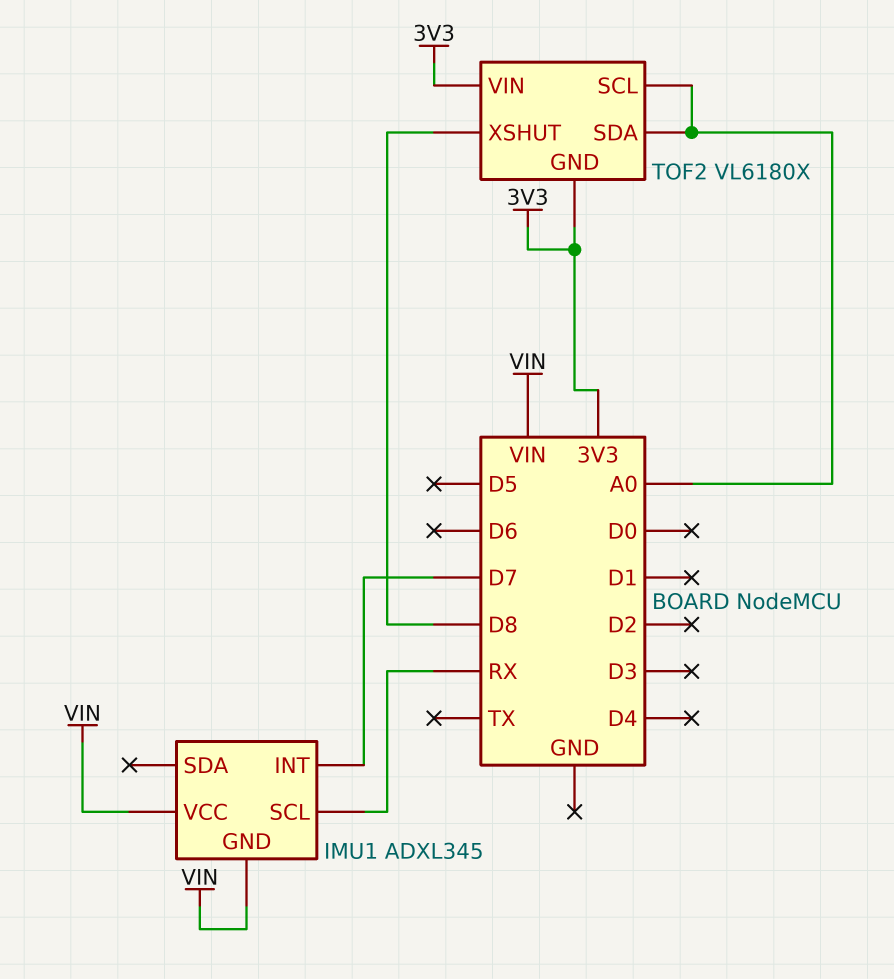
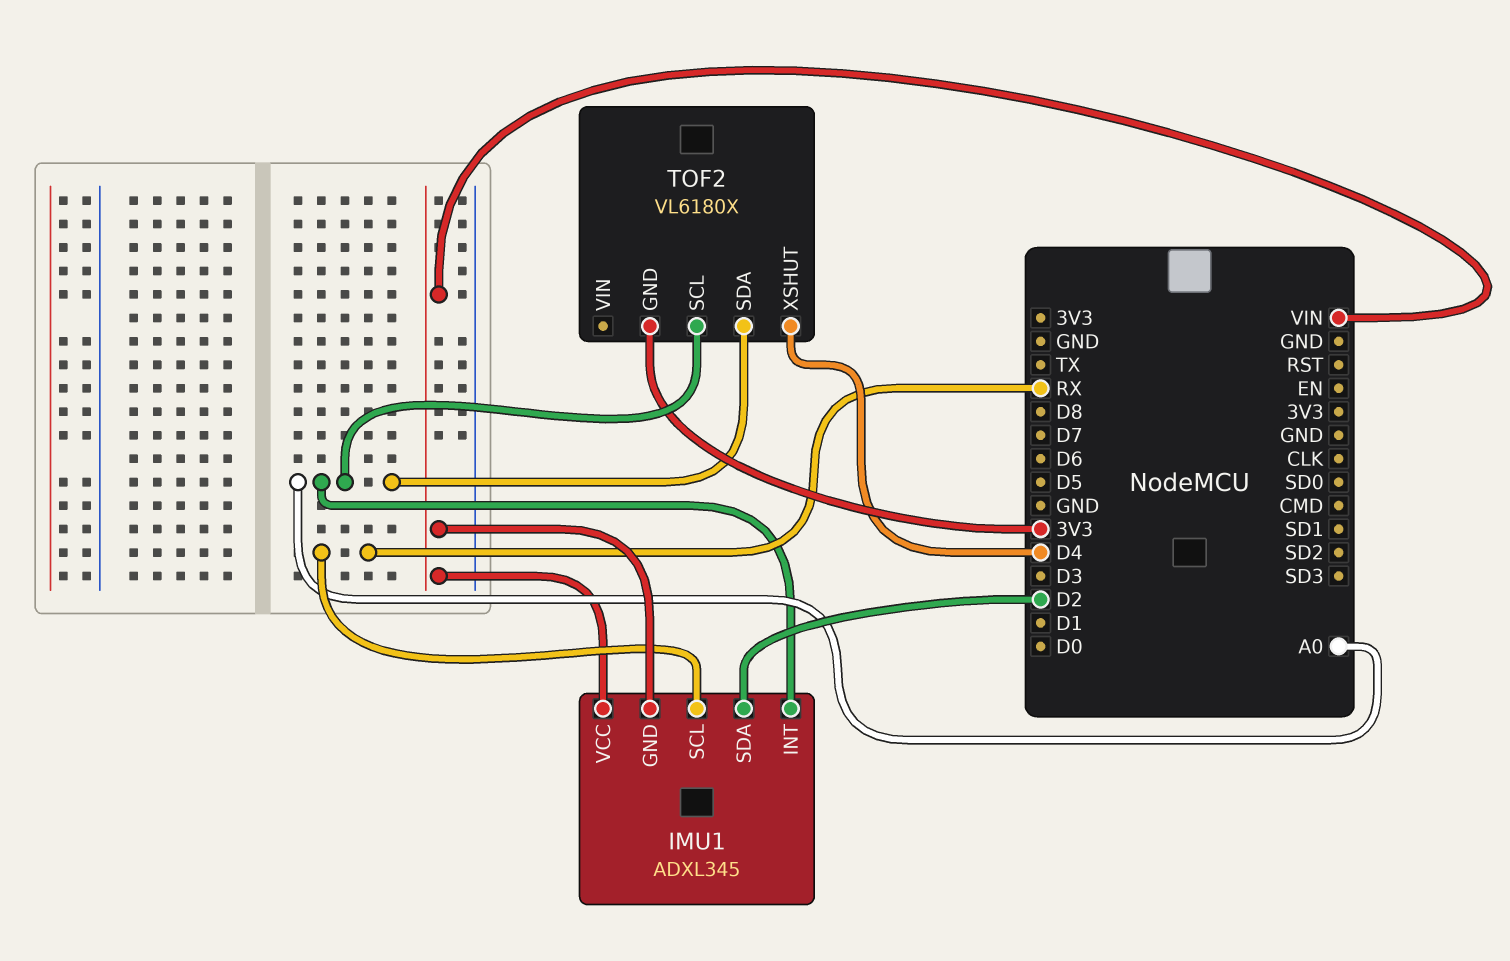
IMU1 pin INT: D7 -> A0
IMU1 pin SDA: none -> D2
TOF2 pin VIN: 3V3 -> none
TOF2 pin XSHUT: D8 -> D4

